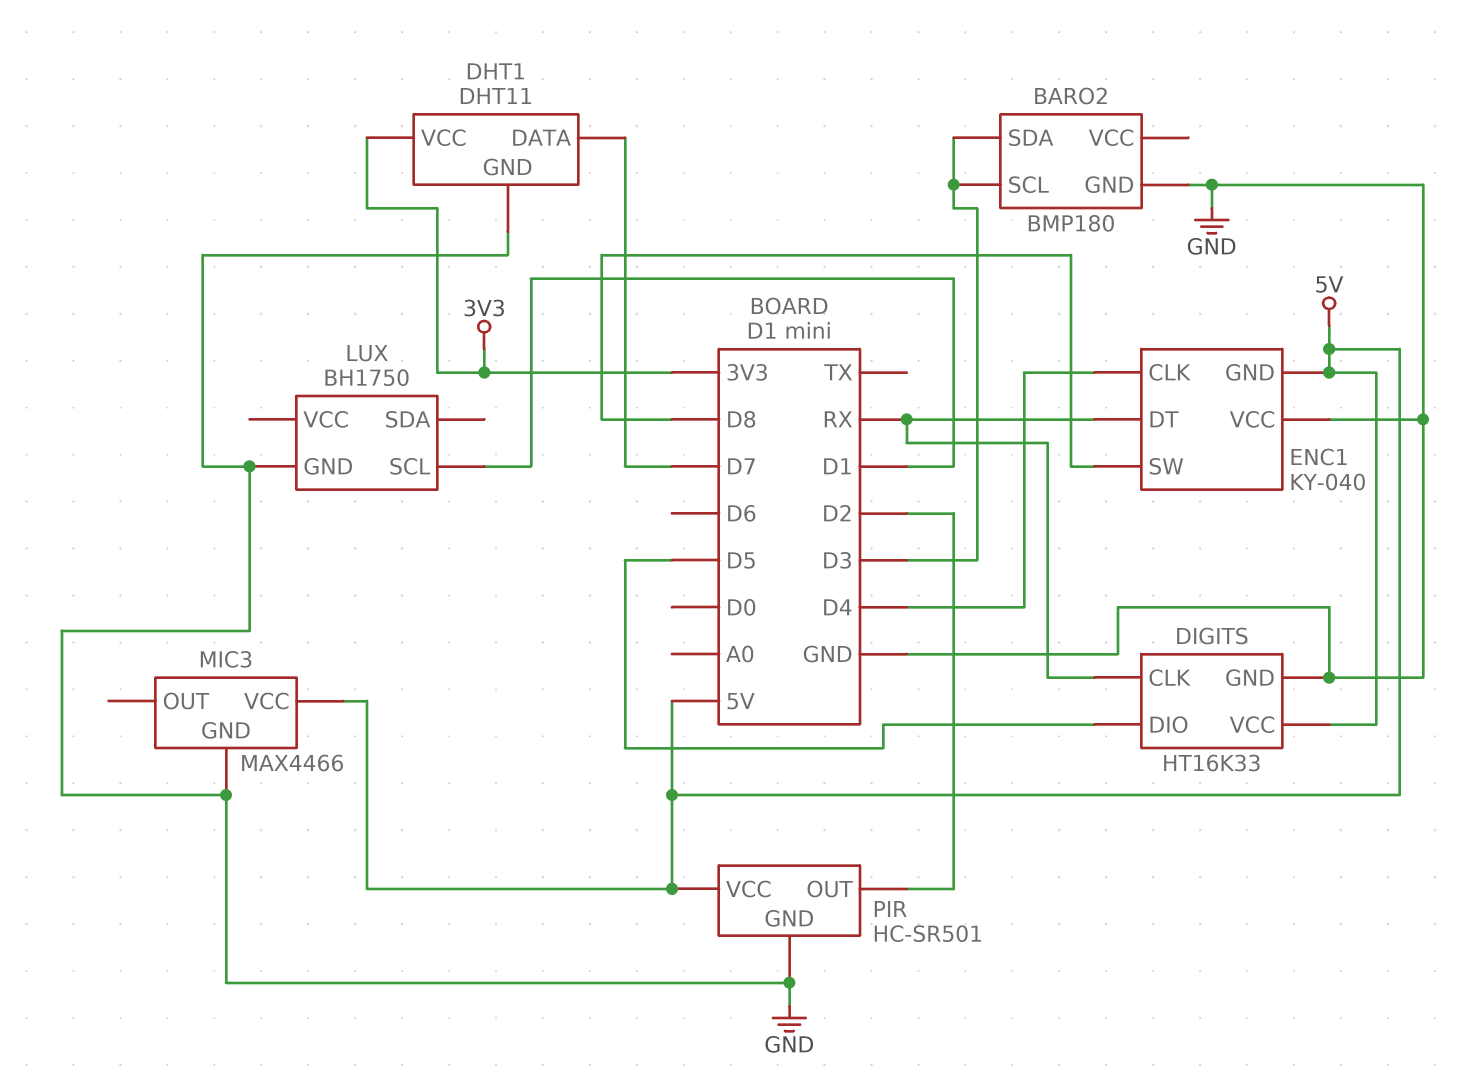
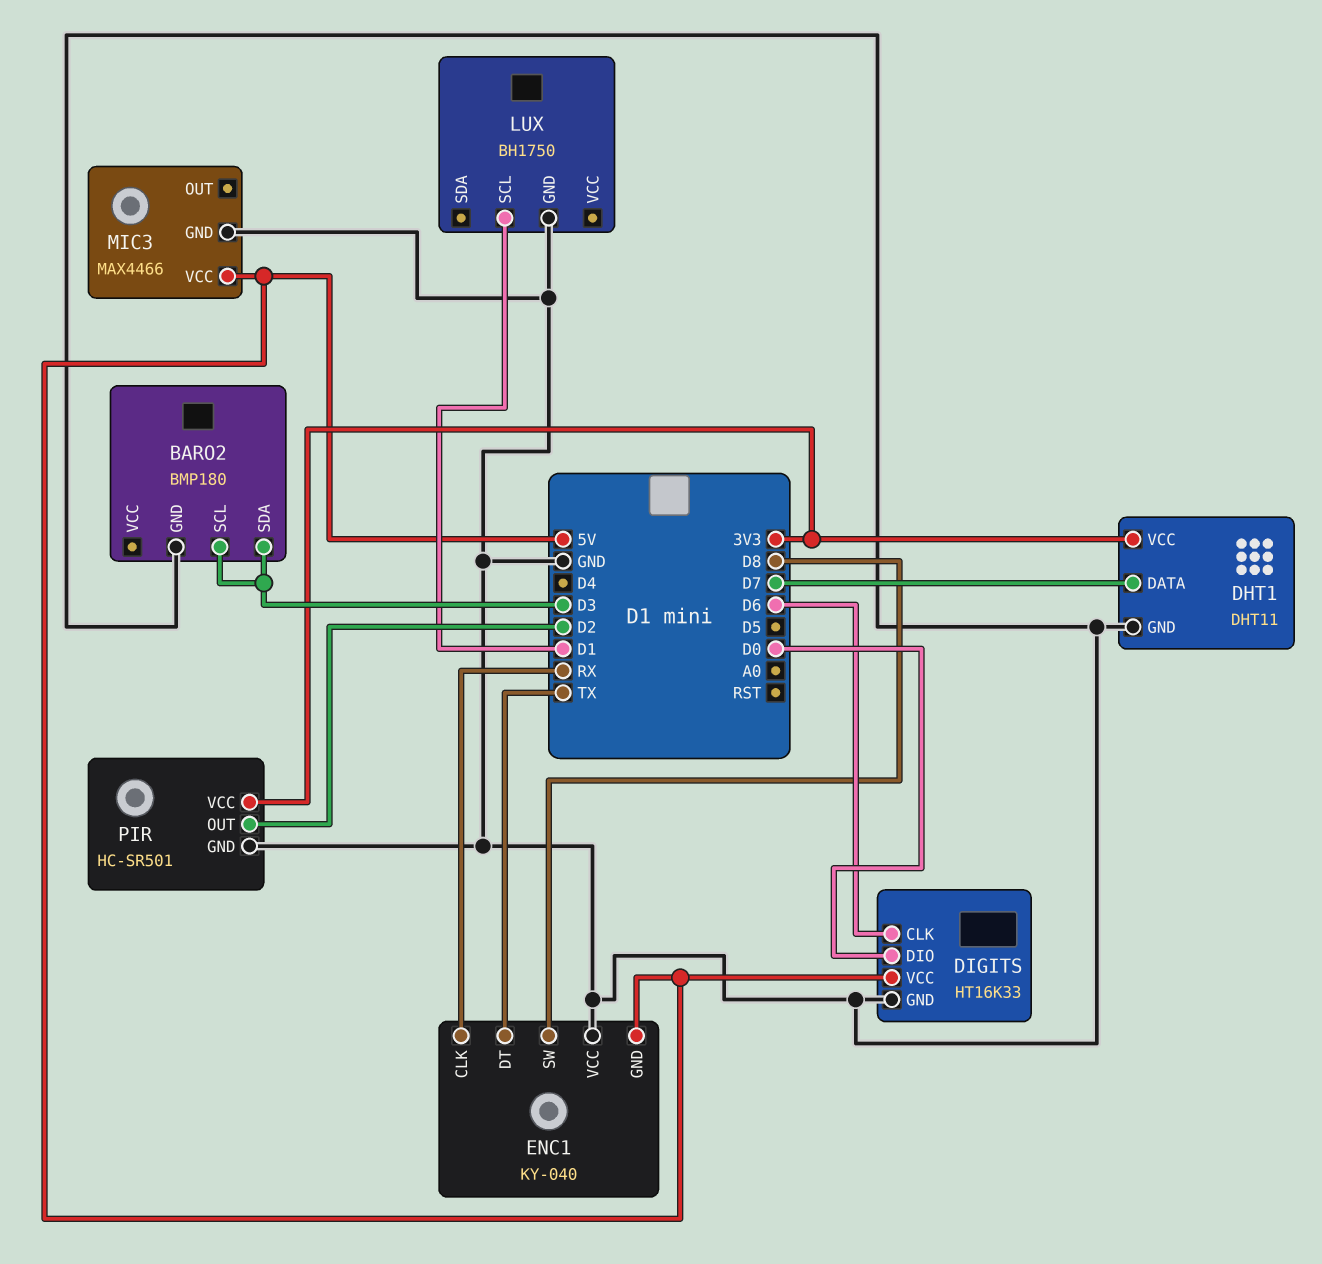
DIGITS pin CLK: RX -> D6
DIGITS pin DIO: D5 -> D0
ENC1 pin CLK: D4 -> RX
ENC1 pin DT: RX -> TX
PIR pin VCC: 5V -> 3V3

